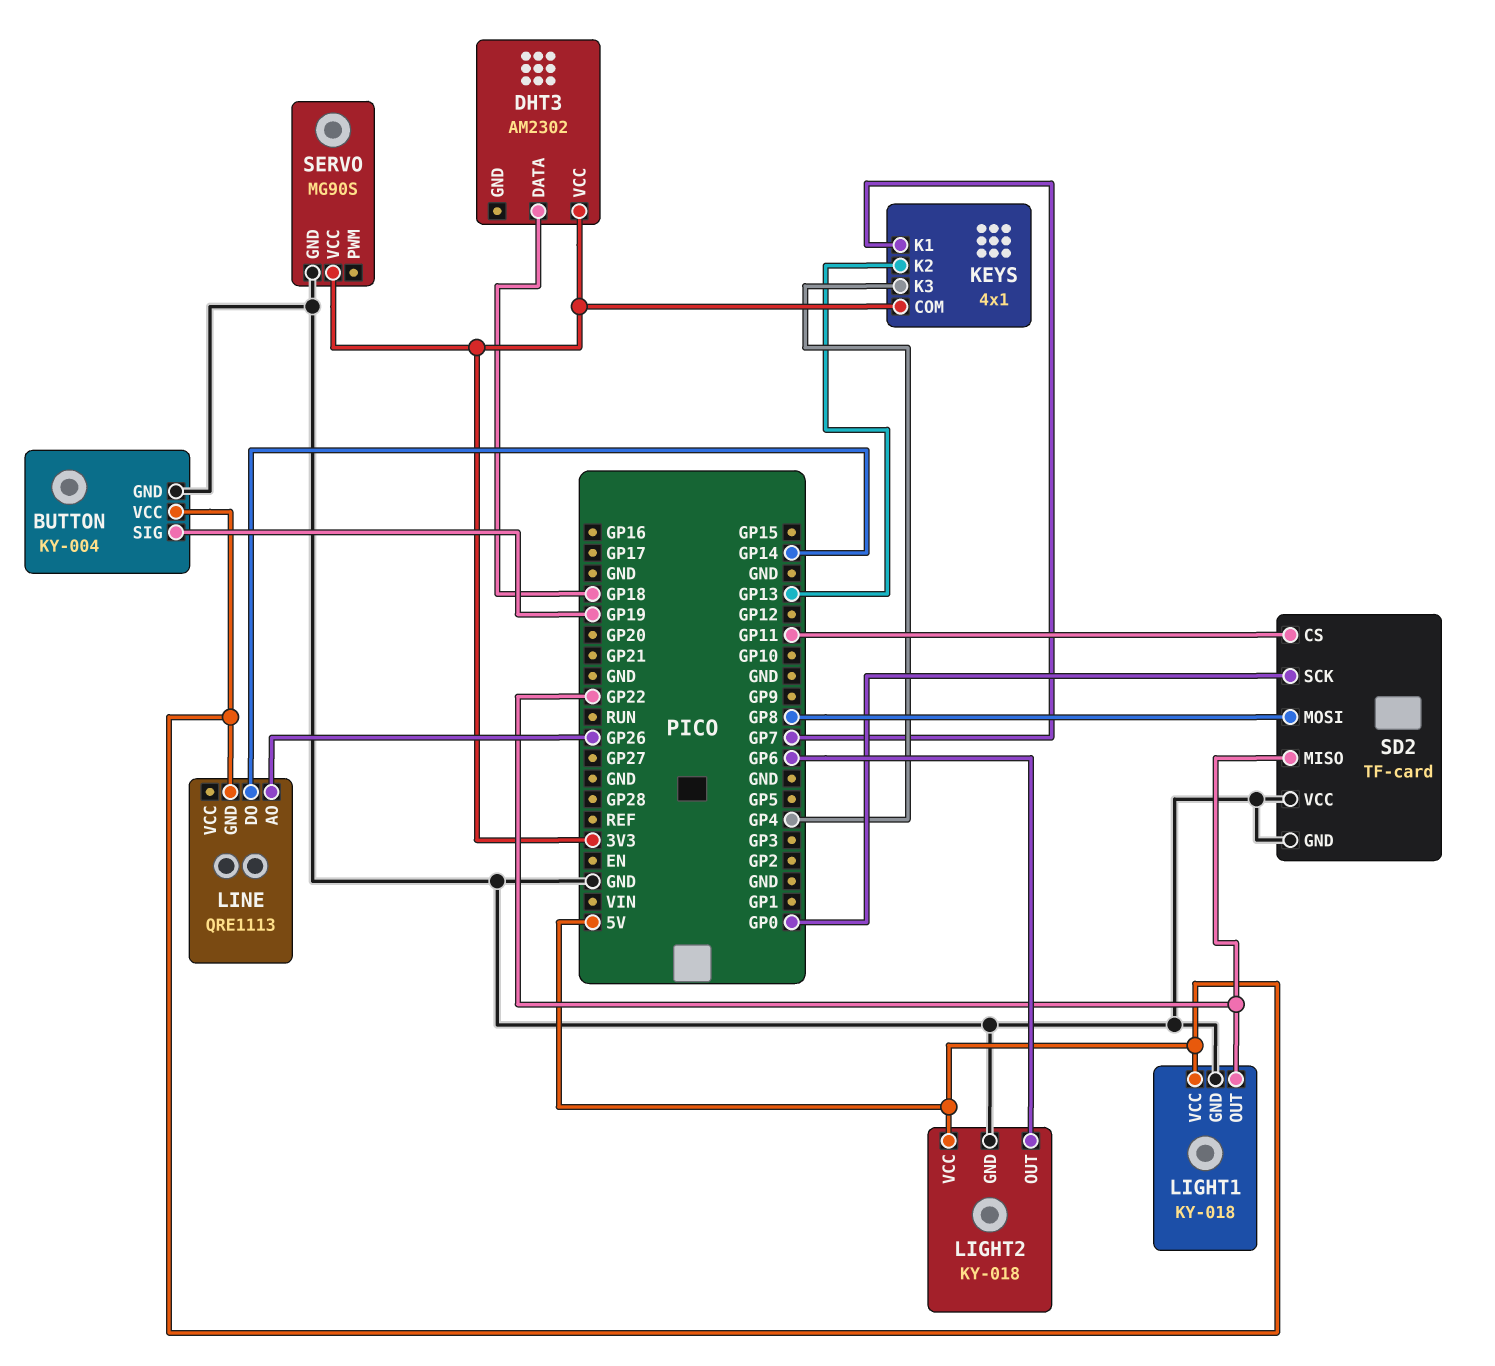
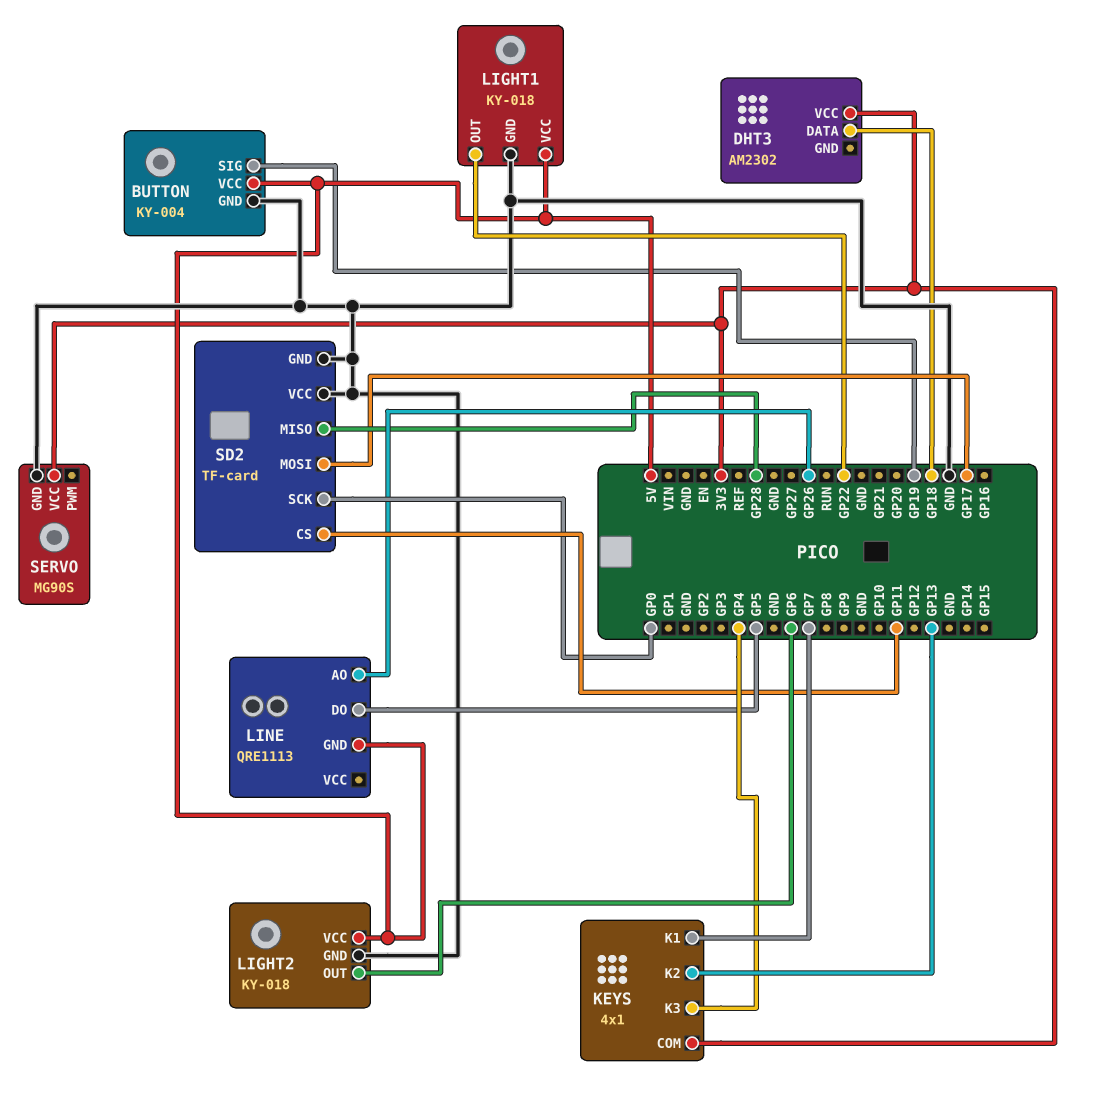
LINE pin DO: GP14 -> GP5
SD2 pin MISO: GP22 -> GP28
SD2 pin MOSI: GP8 -> GP17

